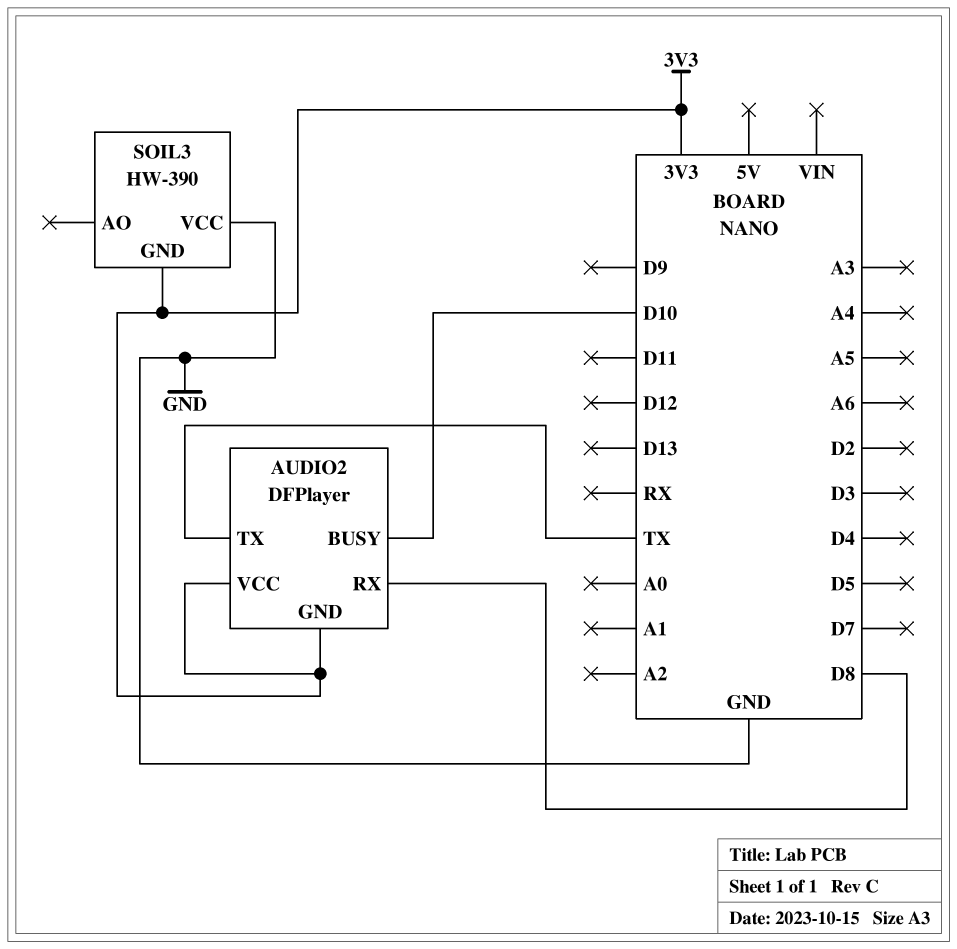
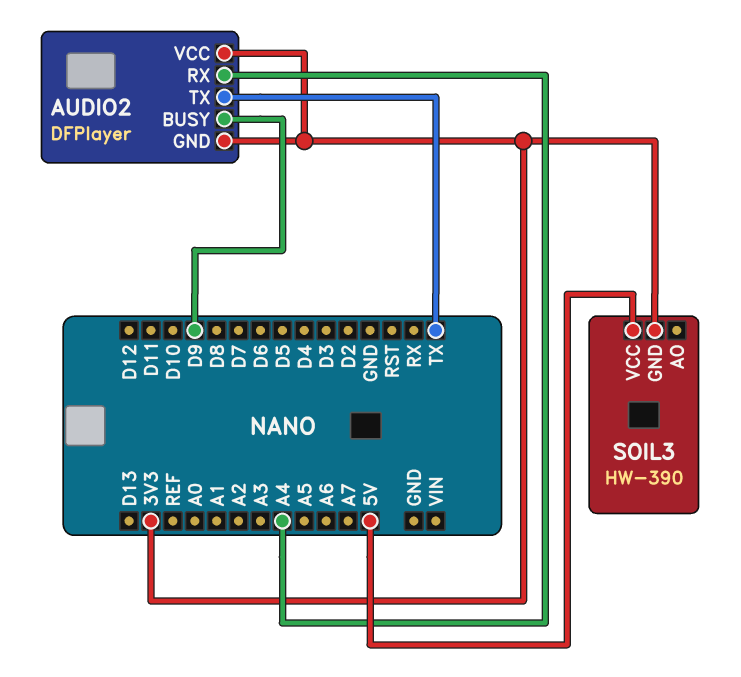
AUDIO2 pin BUSY: D10 -> D9
AUDIO2 pin RX: D8 -> A4
SOIL3 pin VCC: GND -> 5V

